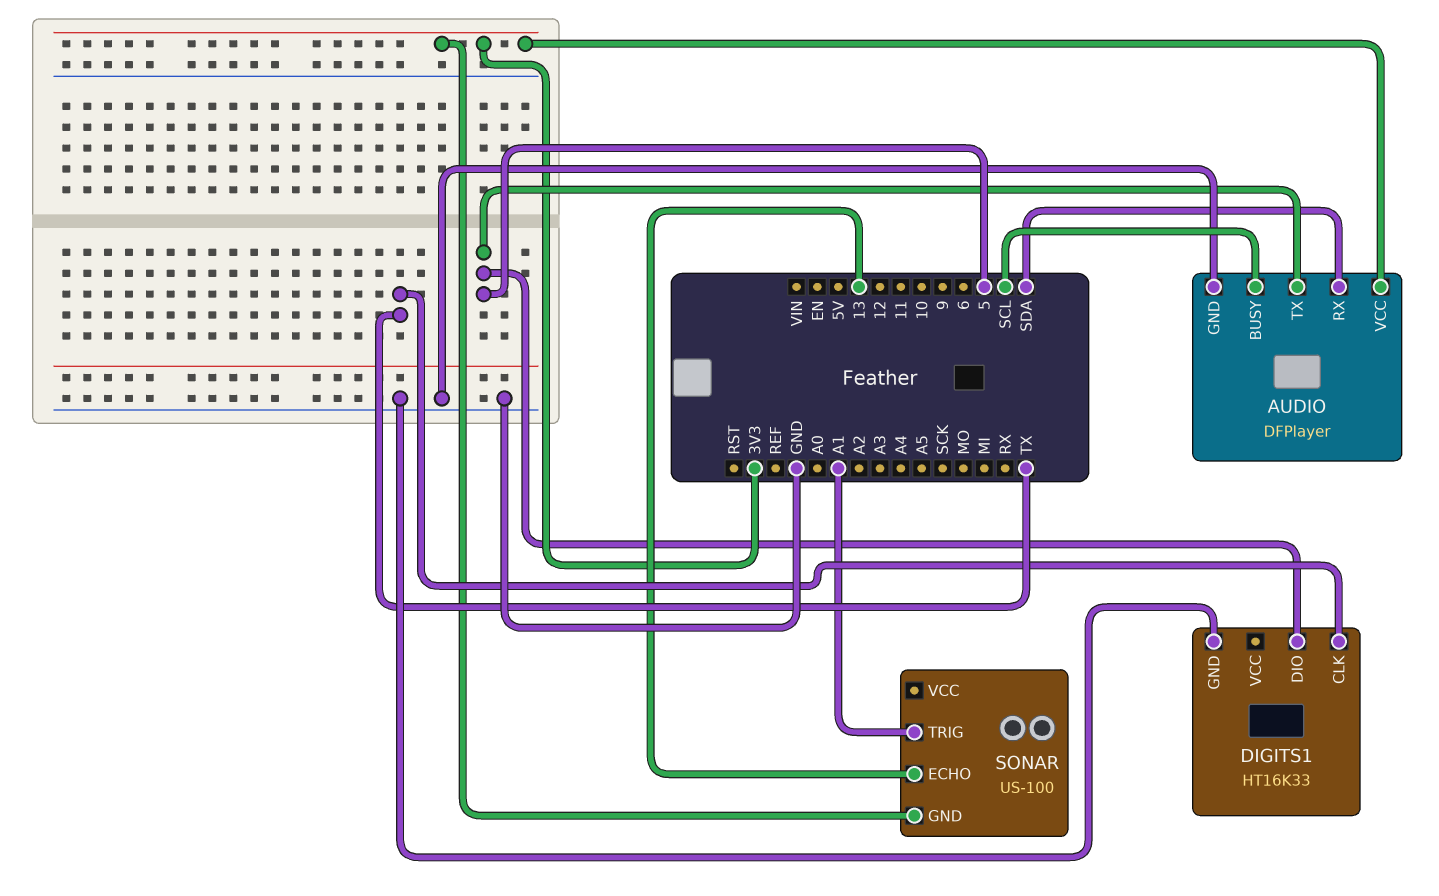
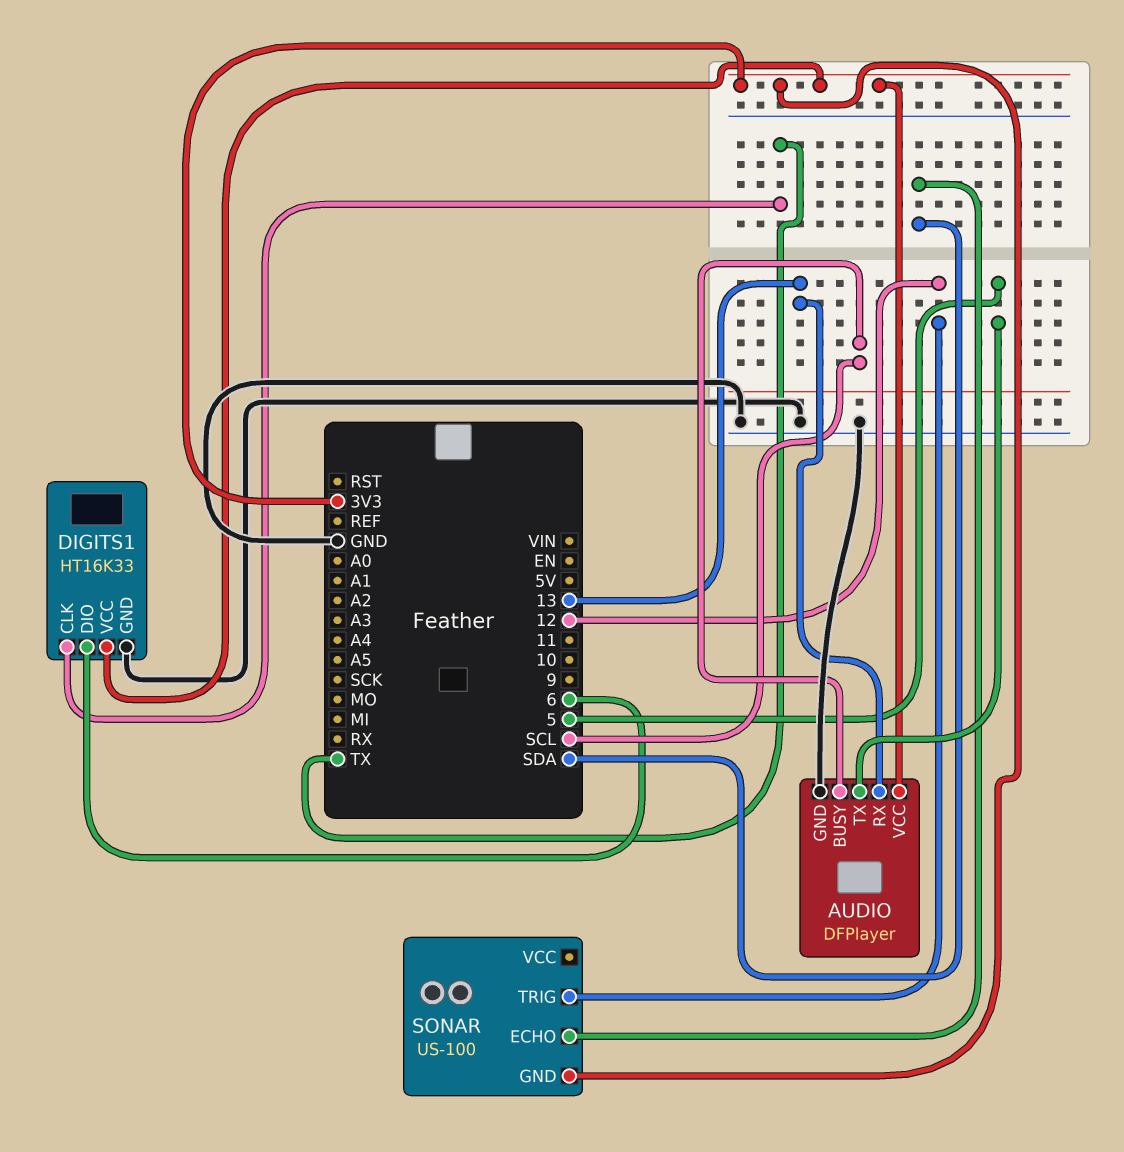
AUDIO pin RX: SDA -> 13
DIGITS1 pin DIO: 5 -> 6
DIGITS1 pin VCC: none -> 3V3
SONAR pin ECHO: 13 -> SDA
SONAR pin TRIG: A1 -> 12

